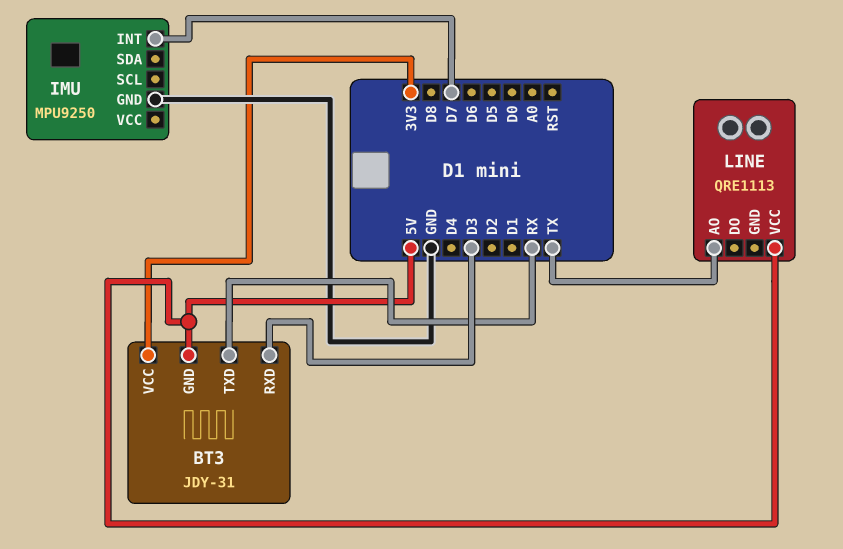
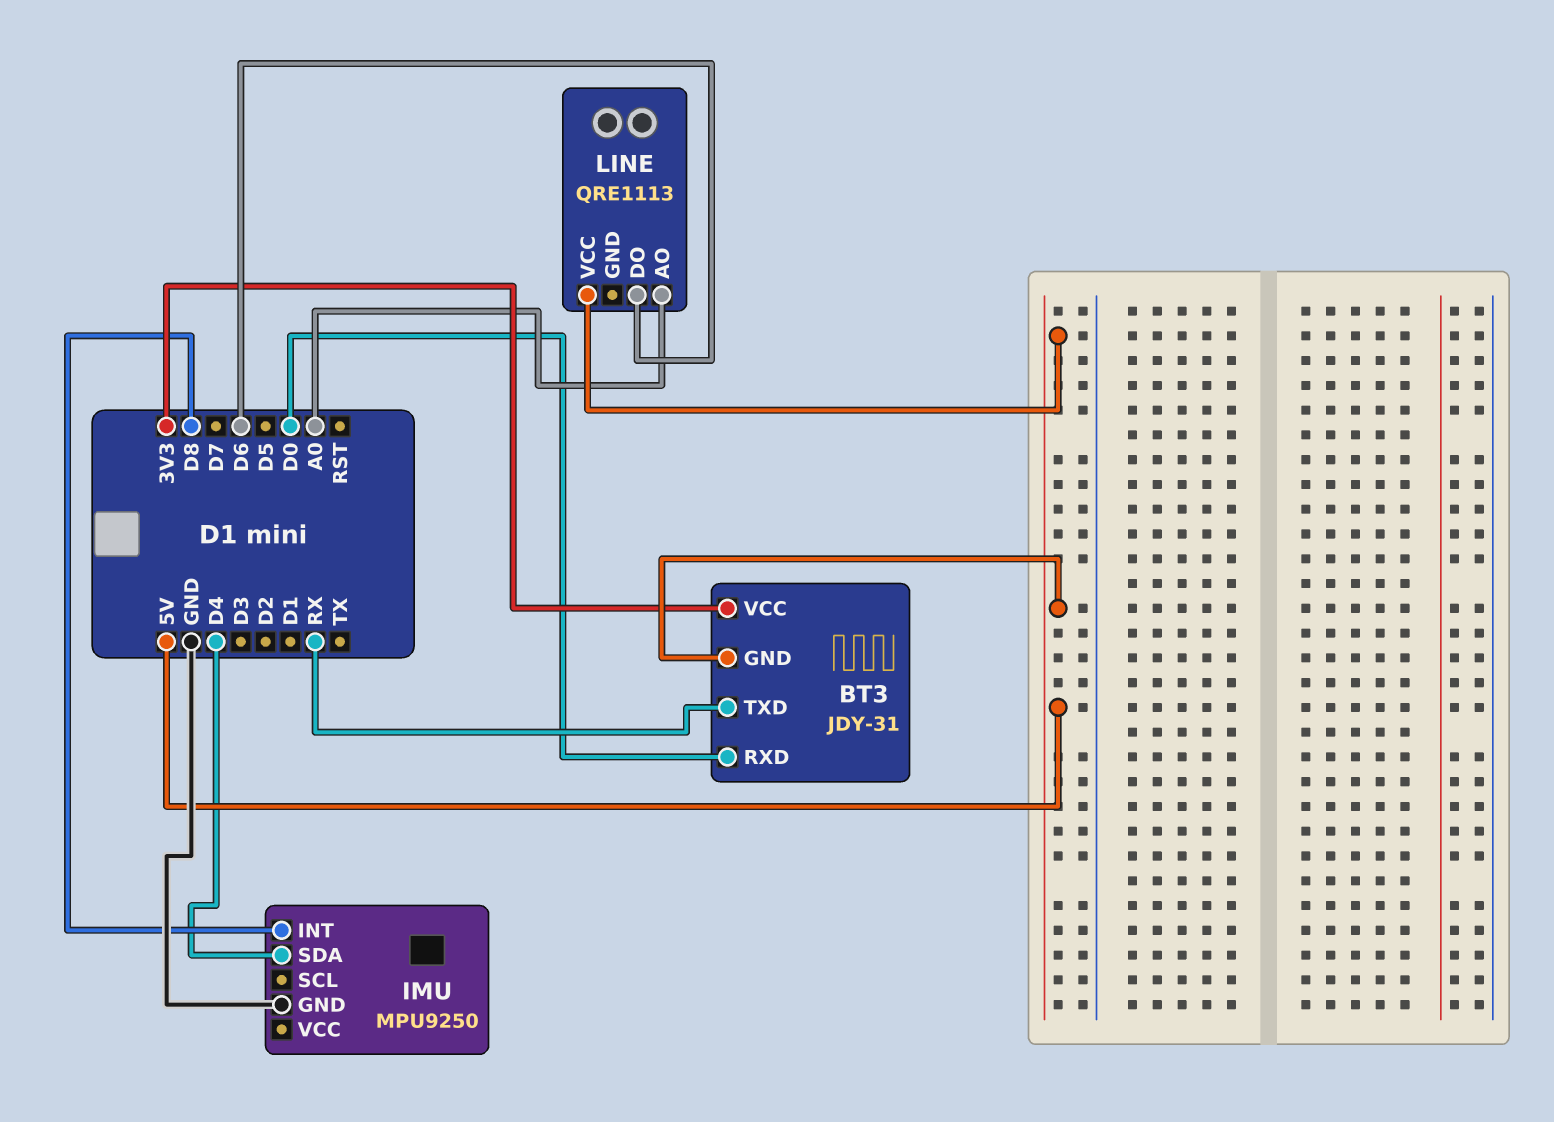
BT3 pin RXD: D3 -> D0
IMU pin INT: D7 -> D8
IMU pin SDA: none -> D4
LINE pin AO: TX -> A0
LINE pin DO: none -> D6

